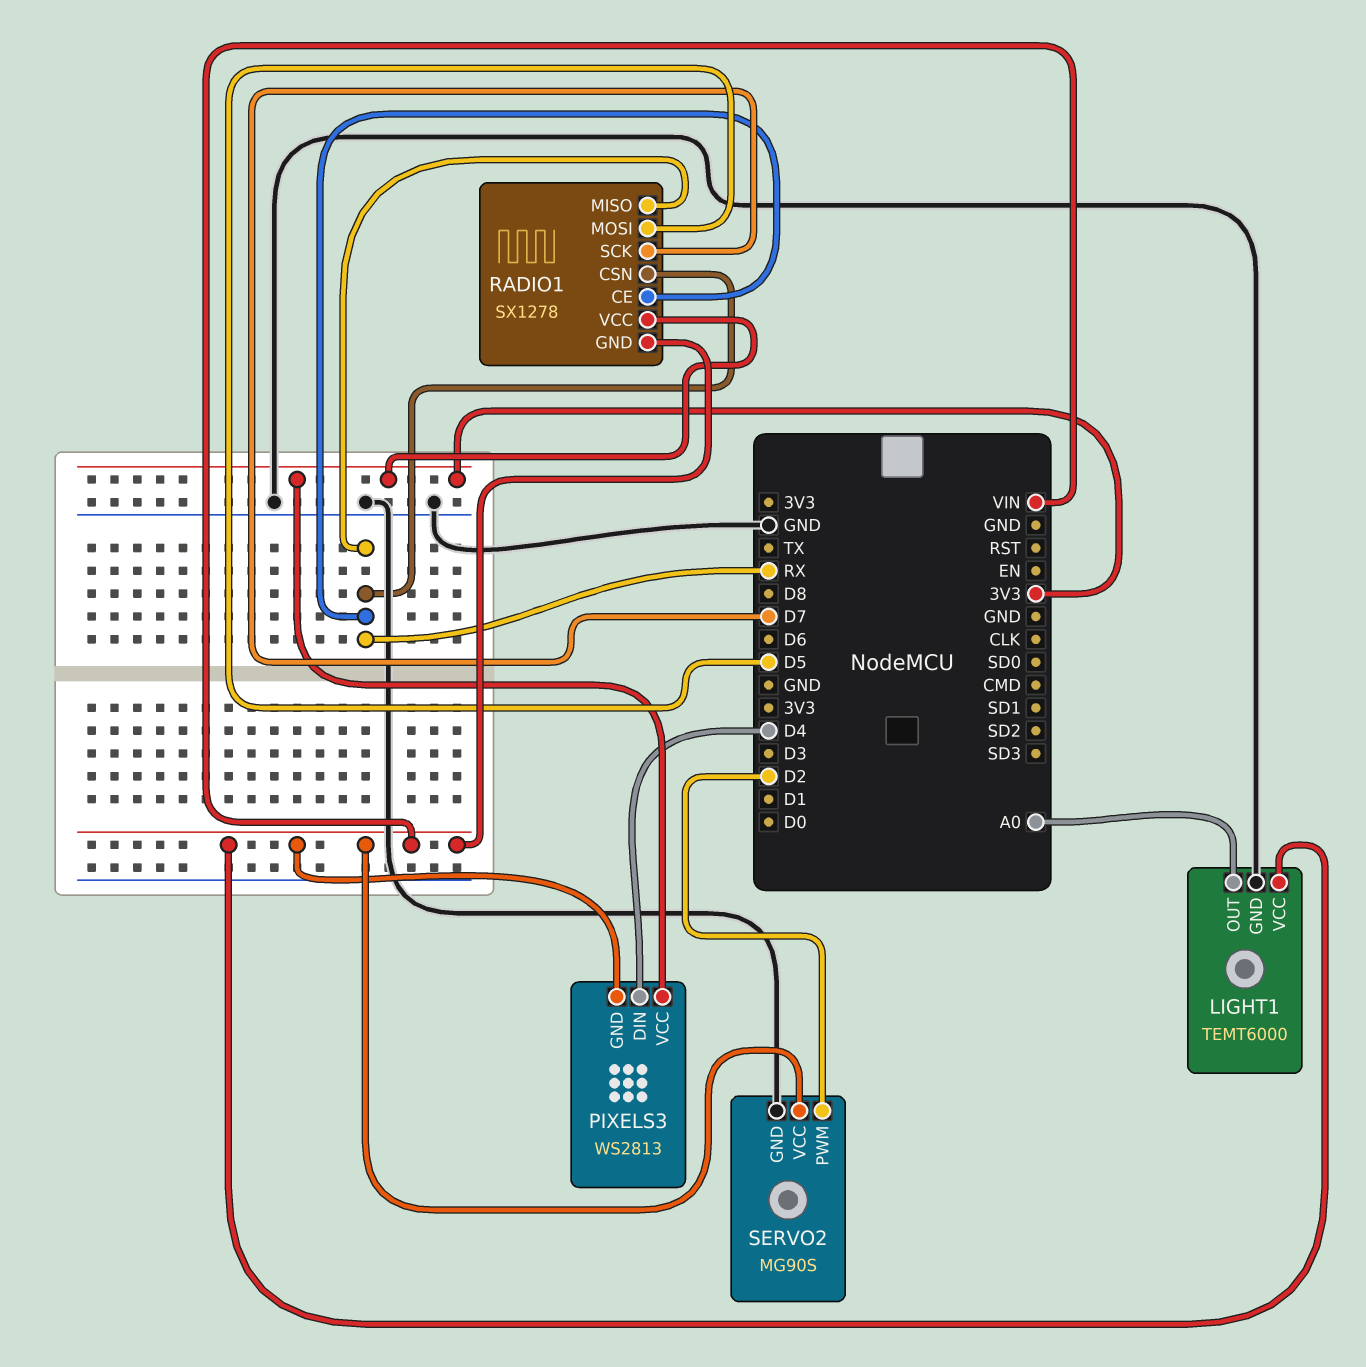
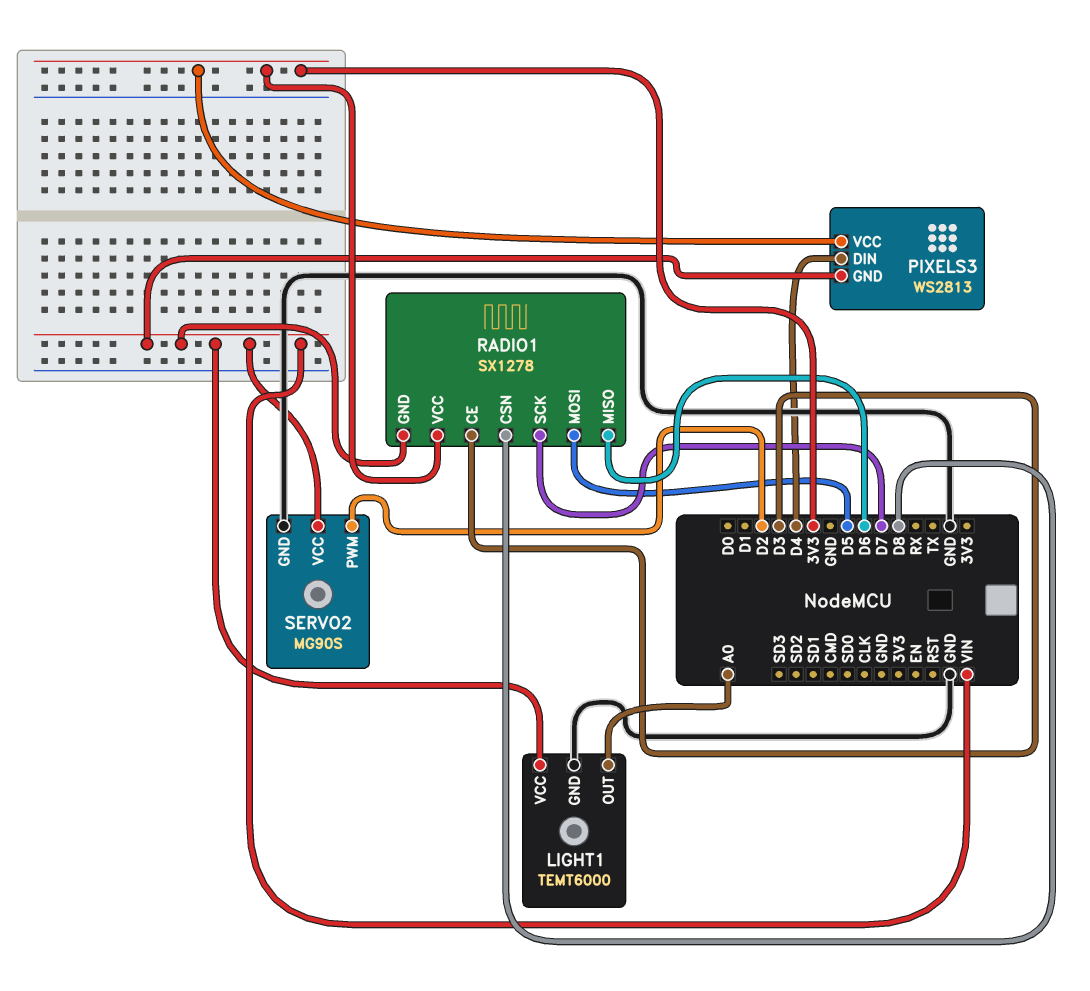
RADIO1 pin CE: RX -> D3
RADIO1 pin CSN: RX -> D8
RADIO1 pin MISO: RX -> D6

